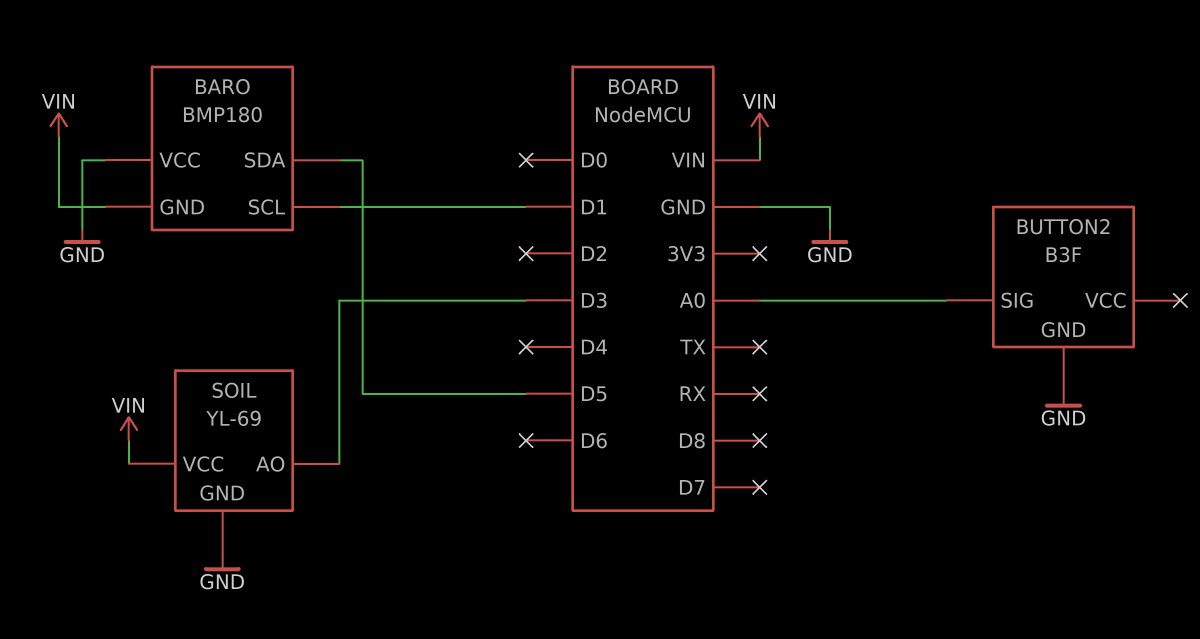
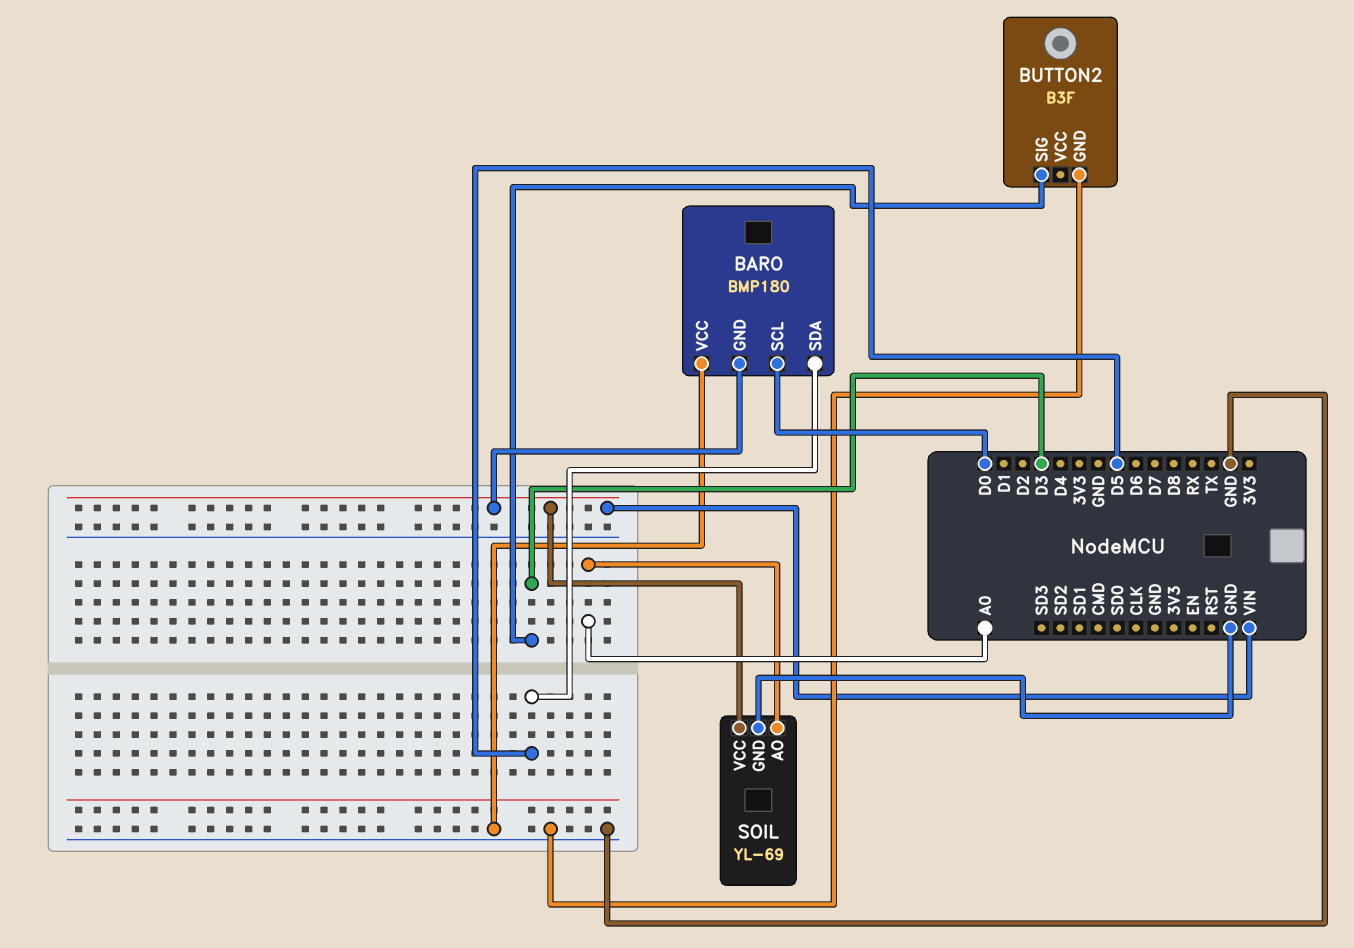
BARO pin SCL: D1 -> D0
BUTTON2 pin SIG: A0 -> D3
SOIL pin AO: D3 -> A0

